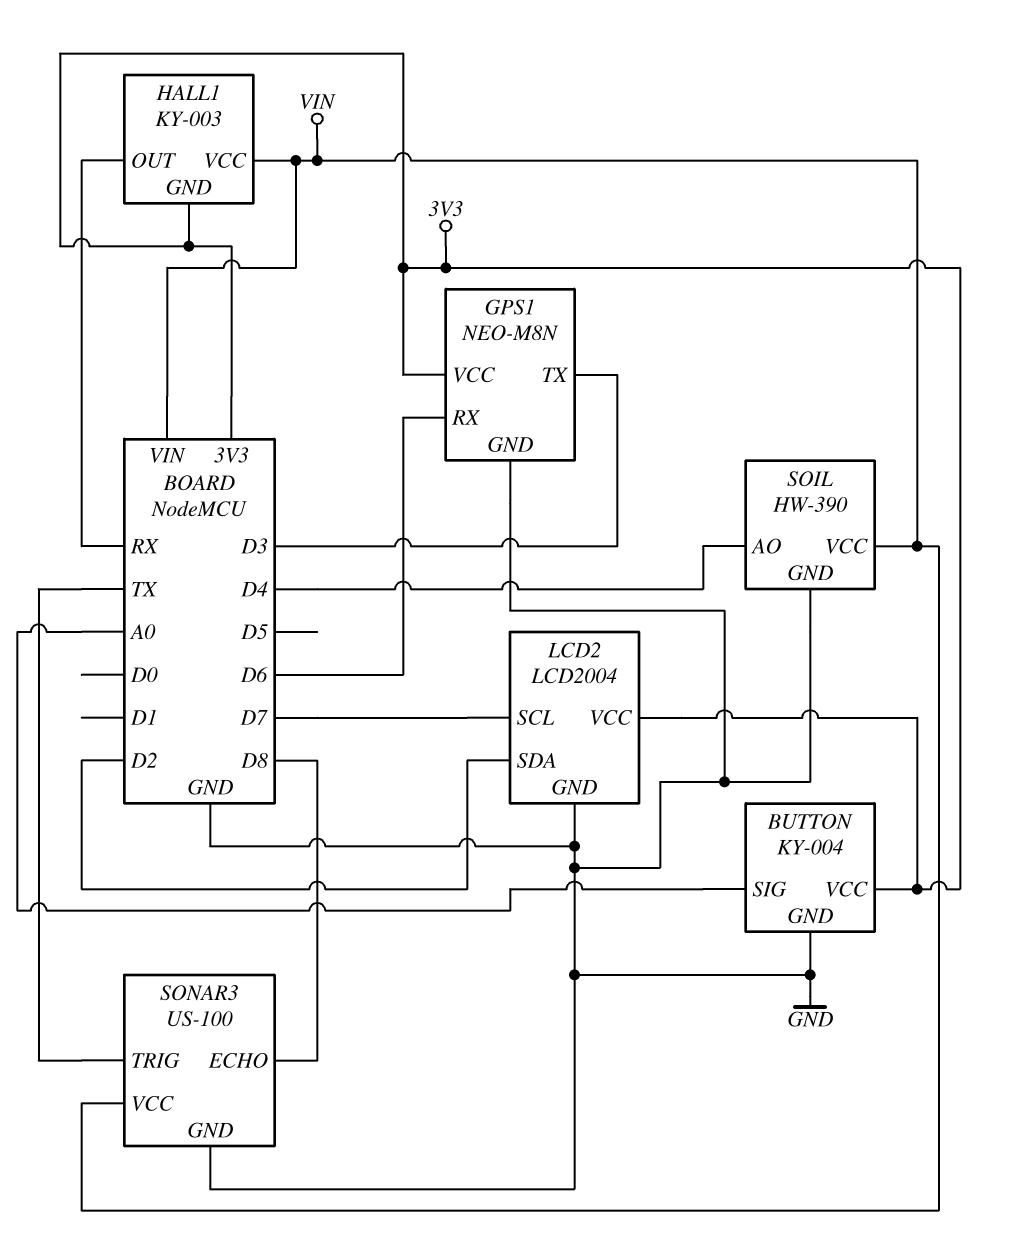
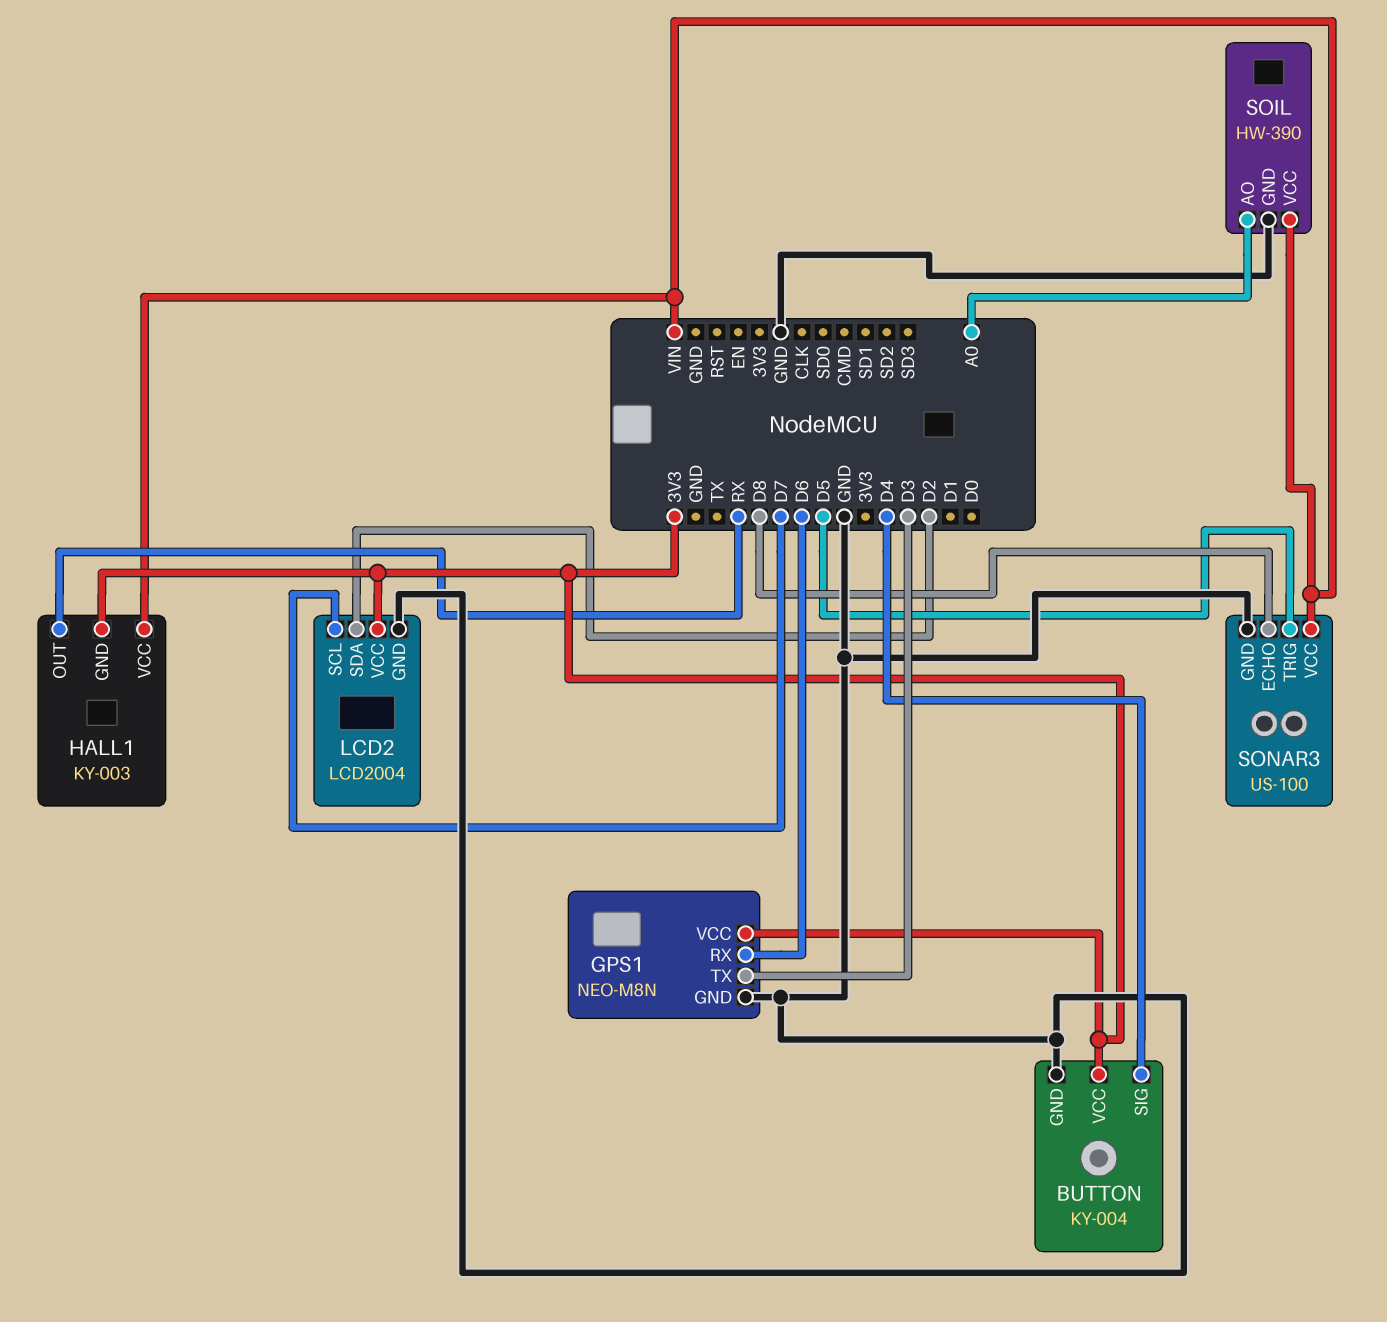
BUTTON pin SIG: A0 -> D4
SOIL pin AO: D4 -> A0
SONAR3 pin TRIG: TX -> D5

